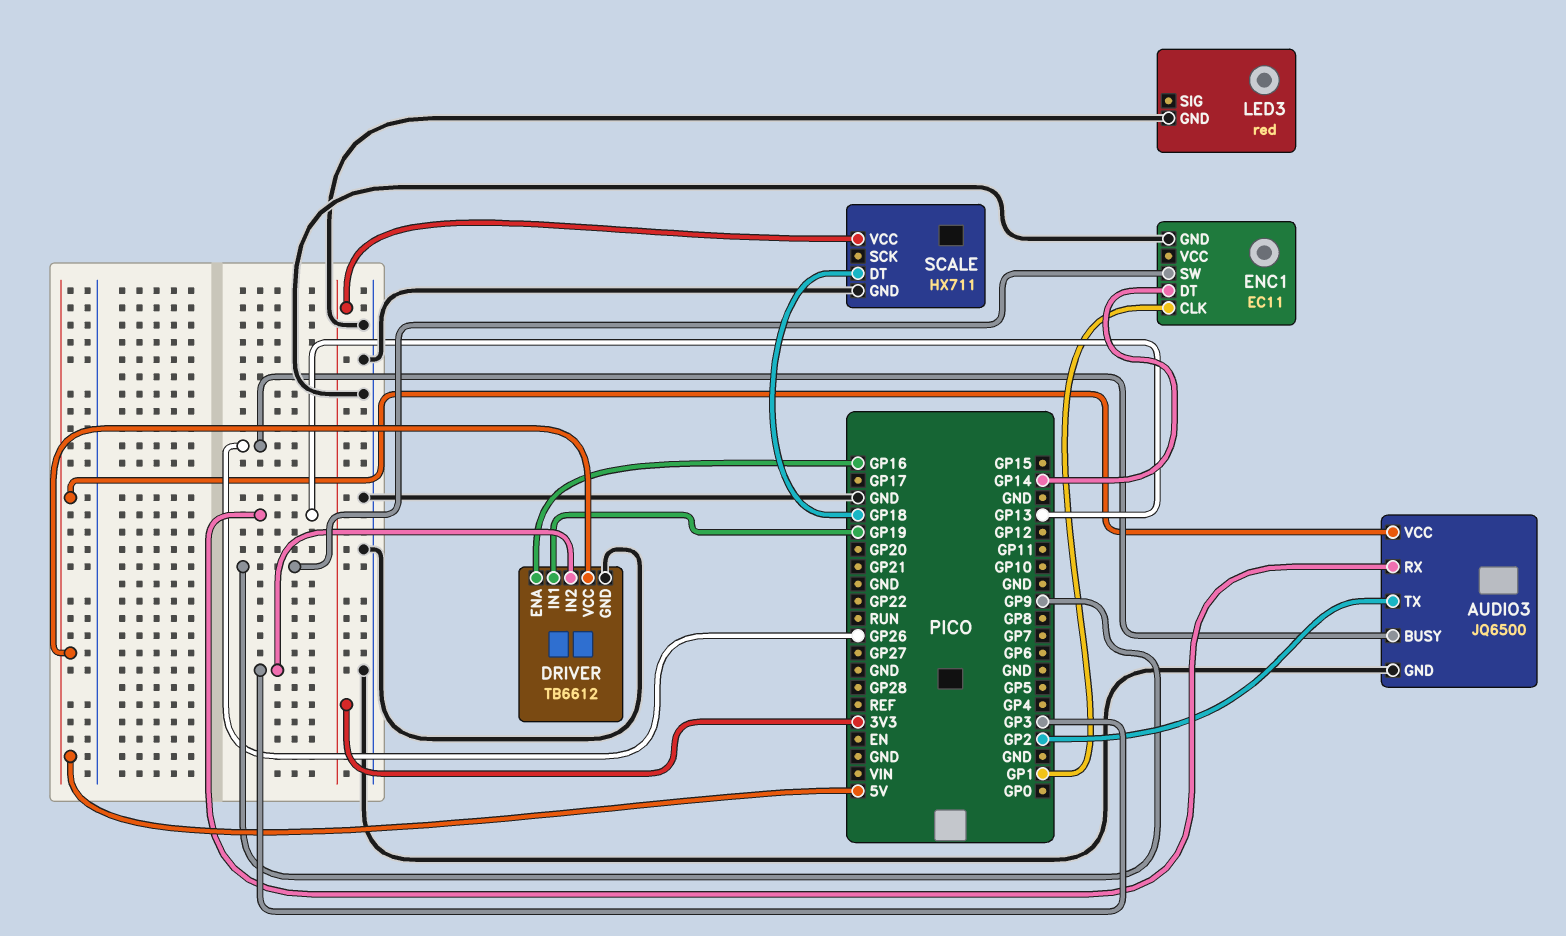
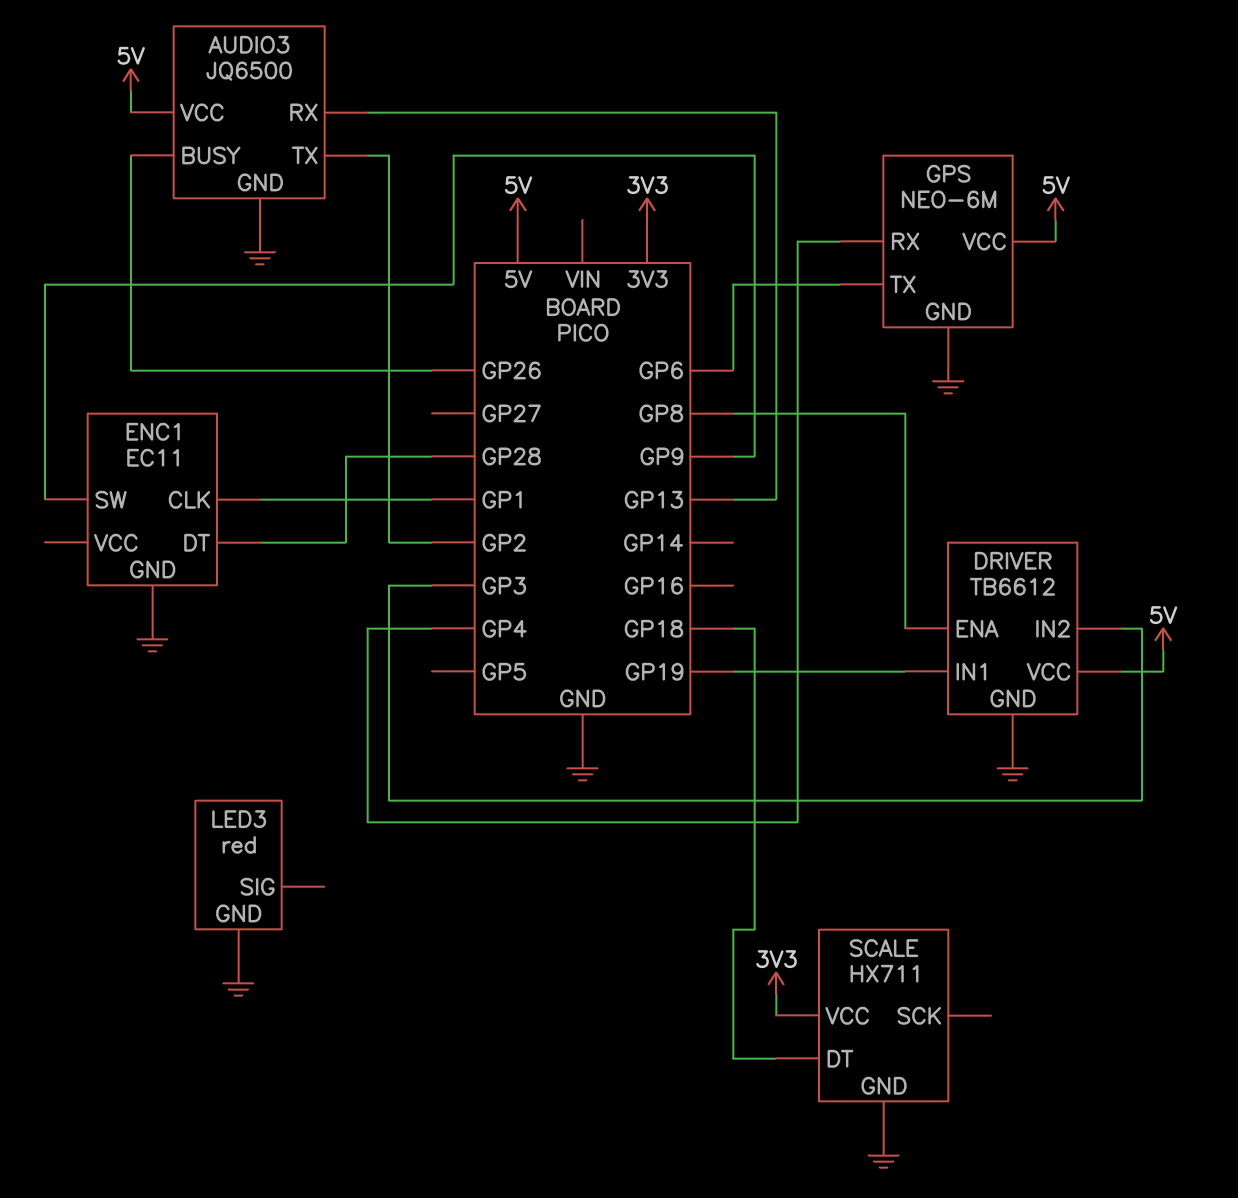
DRIVER pin ENA: GP16 -> GP8
ENC1 pin DT: GP14 -> GP28
GPS: none -> NEO-6M
GPS pin GND: none -> GND
GPS pin RX: none -> GP4
GPS pin TX: none -> GP6
GPS pin VCC: none -> 5V

